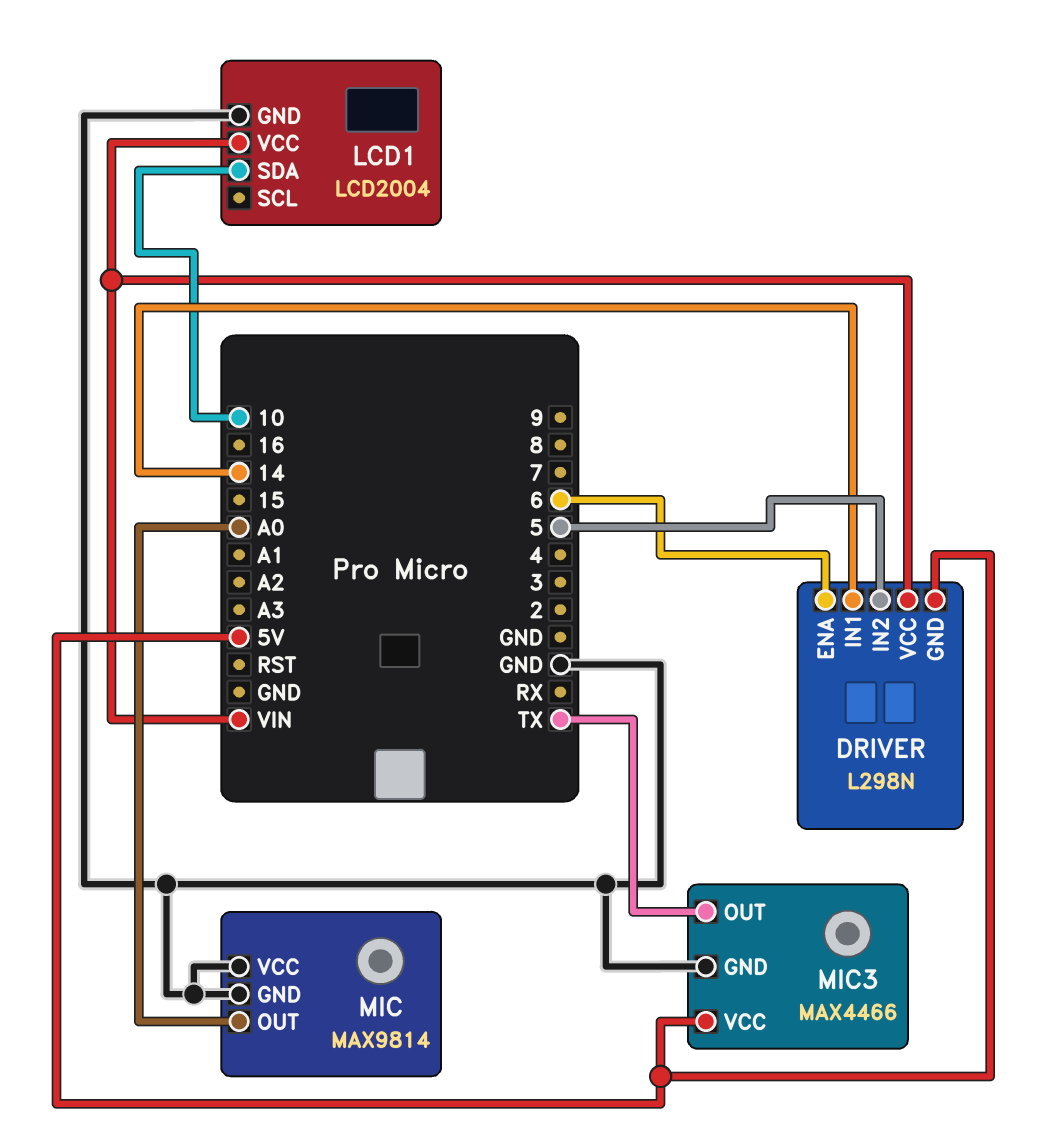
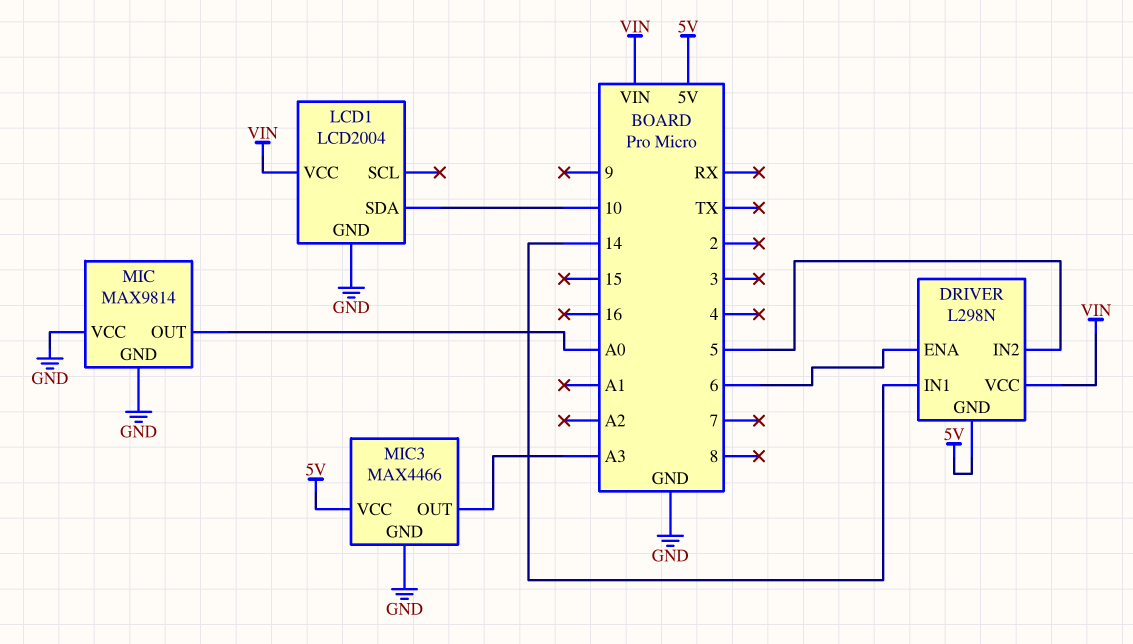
MIC3 pin OUT: TX -> A3

